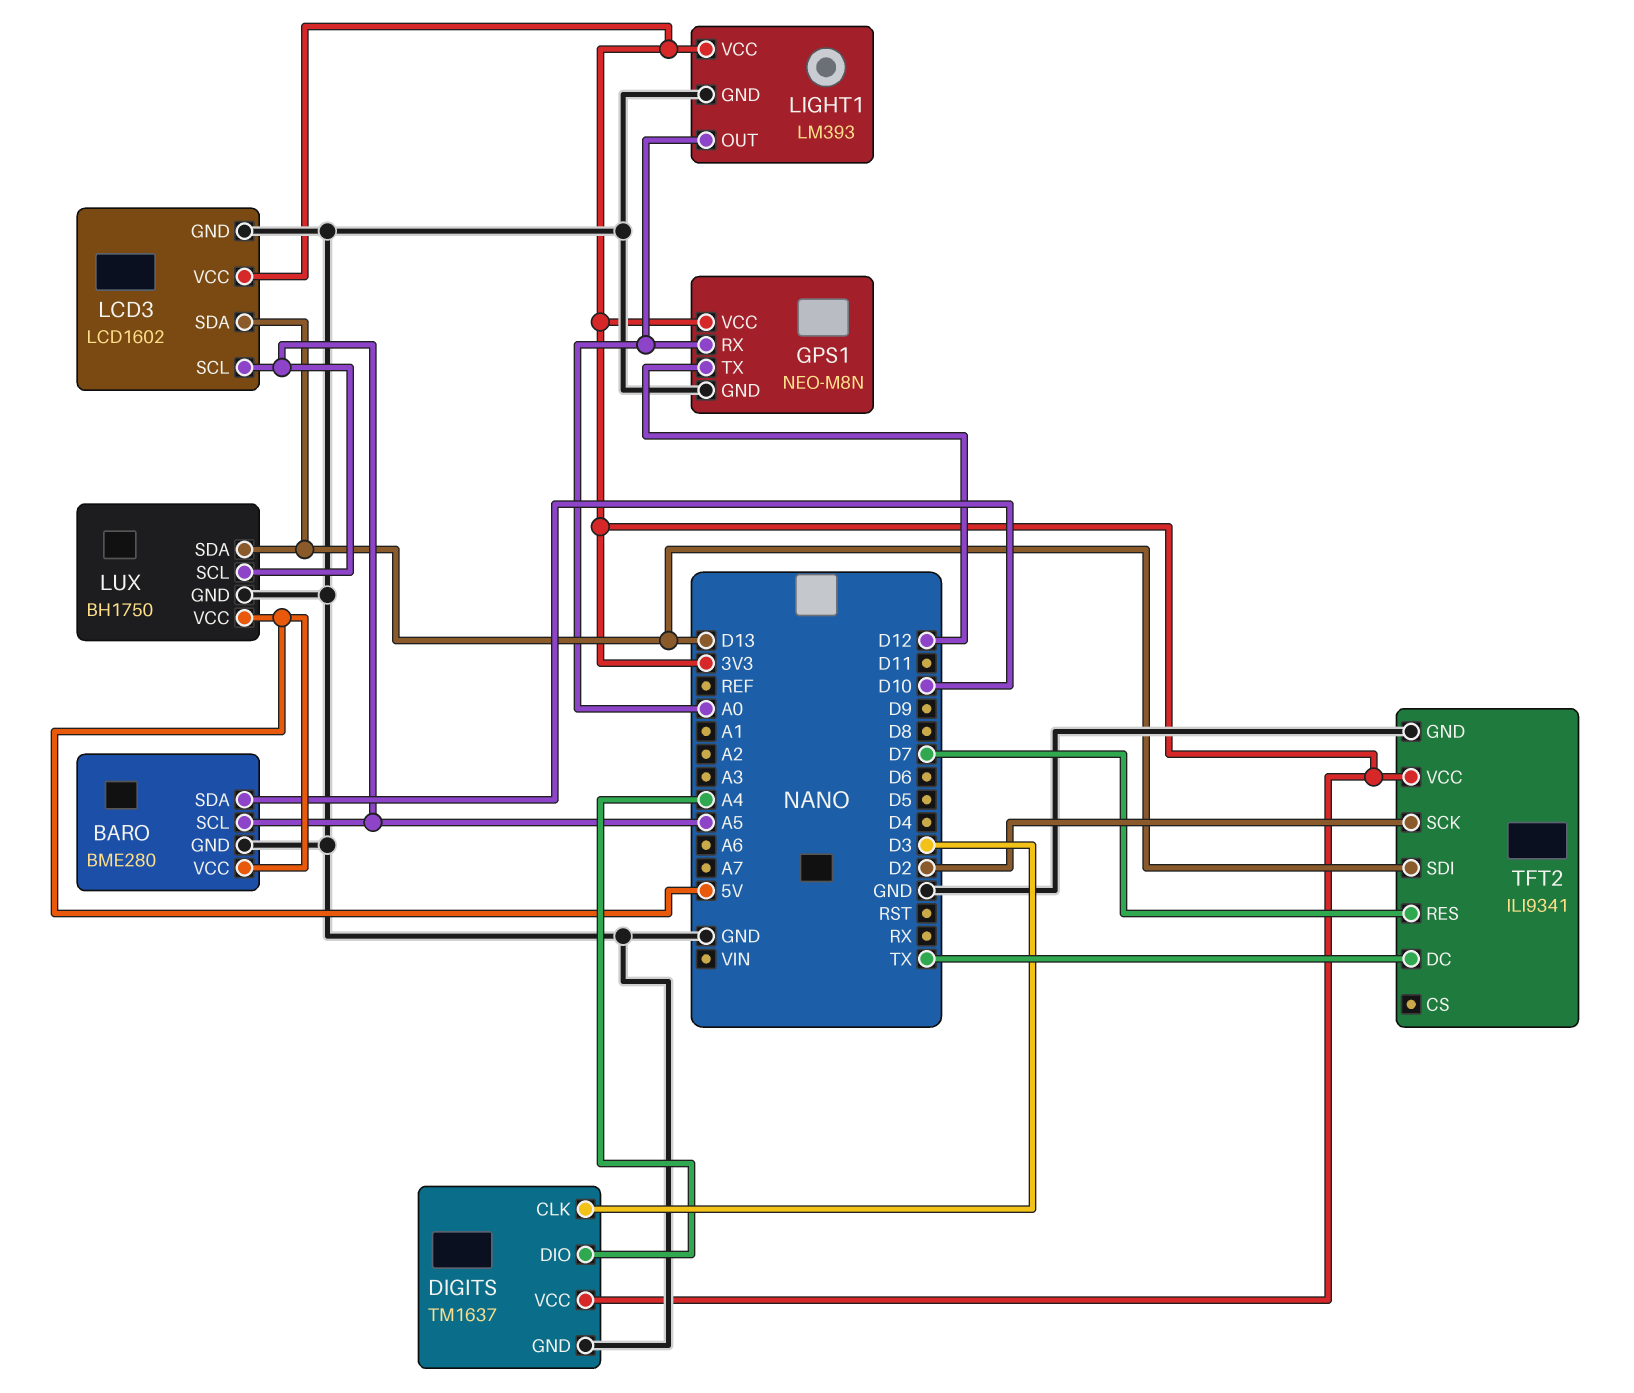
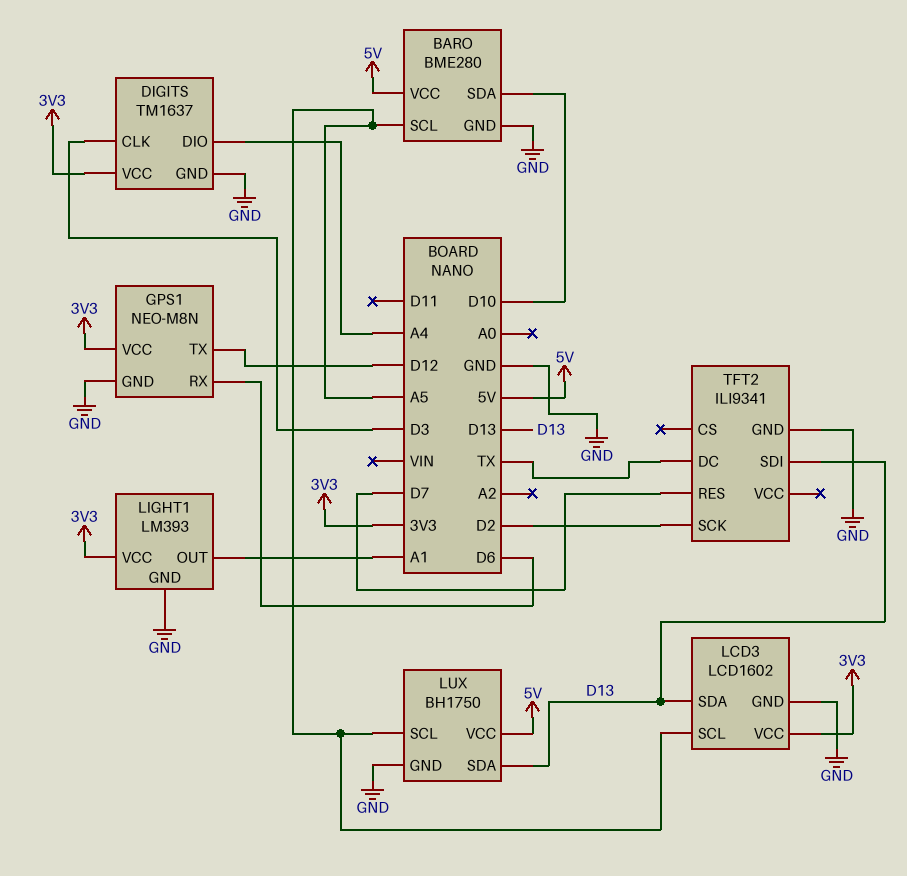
GPS1 pin RX: A0 -> D6
LIGHT1 pin OUT: A0 -> A1
TFT2 pin VCC: 3V3 -> none

